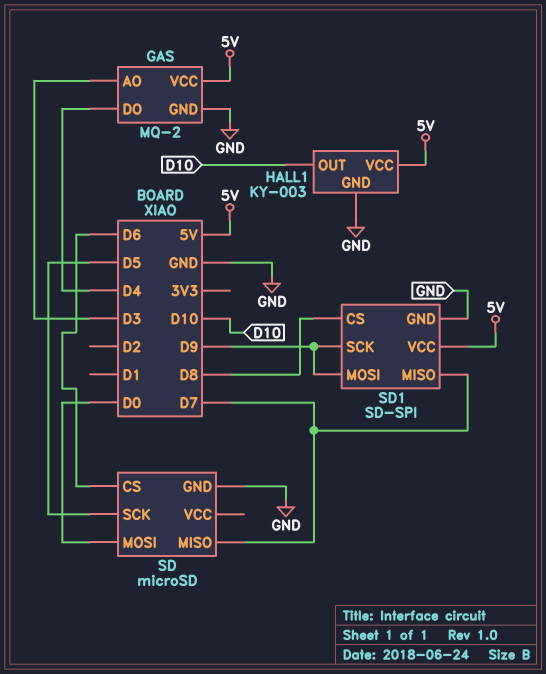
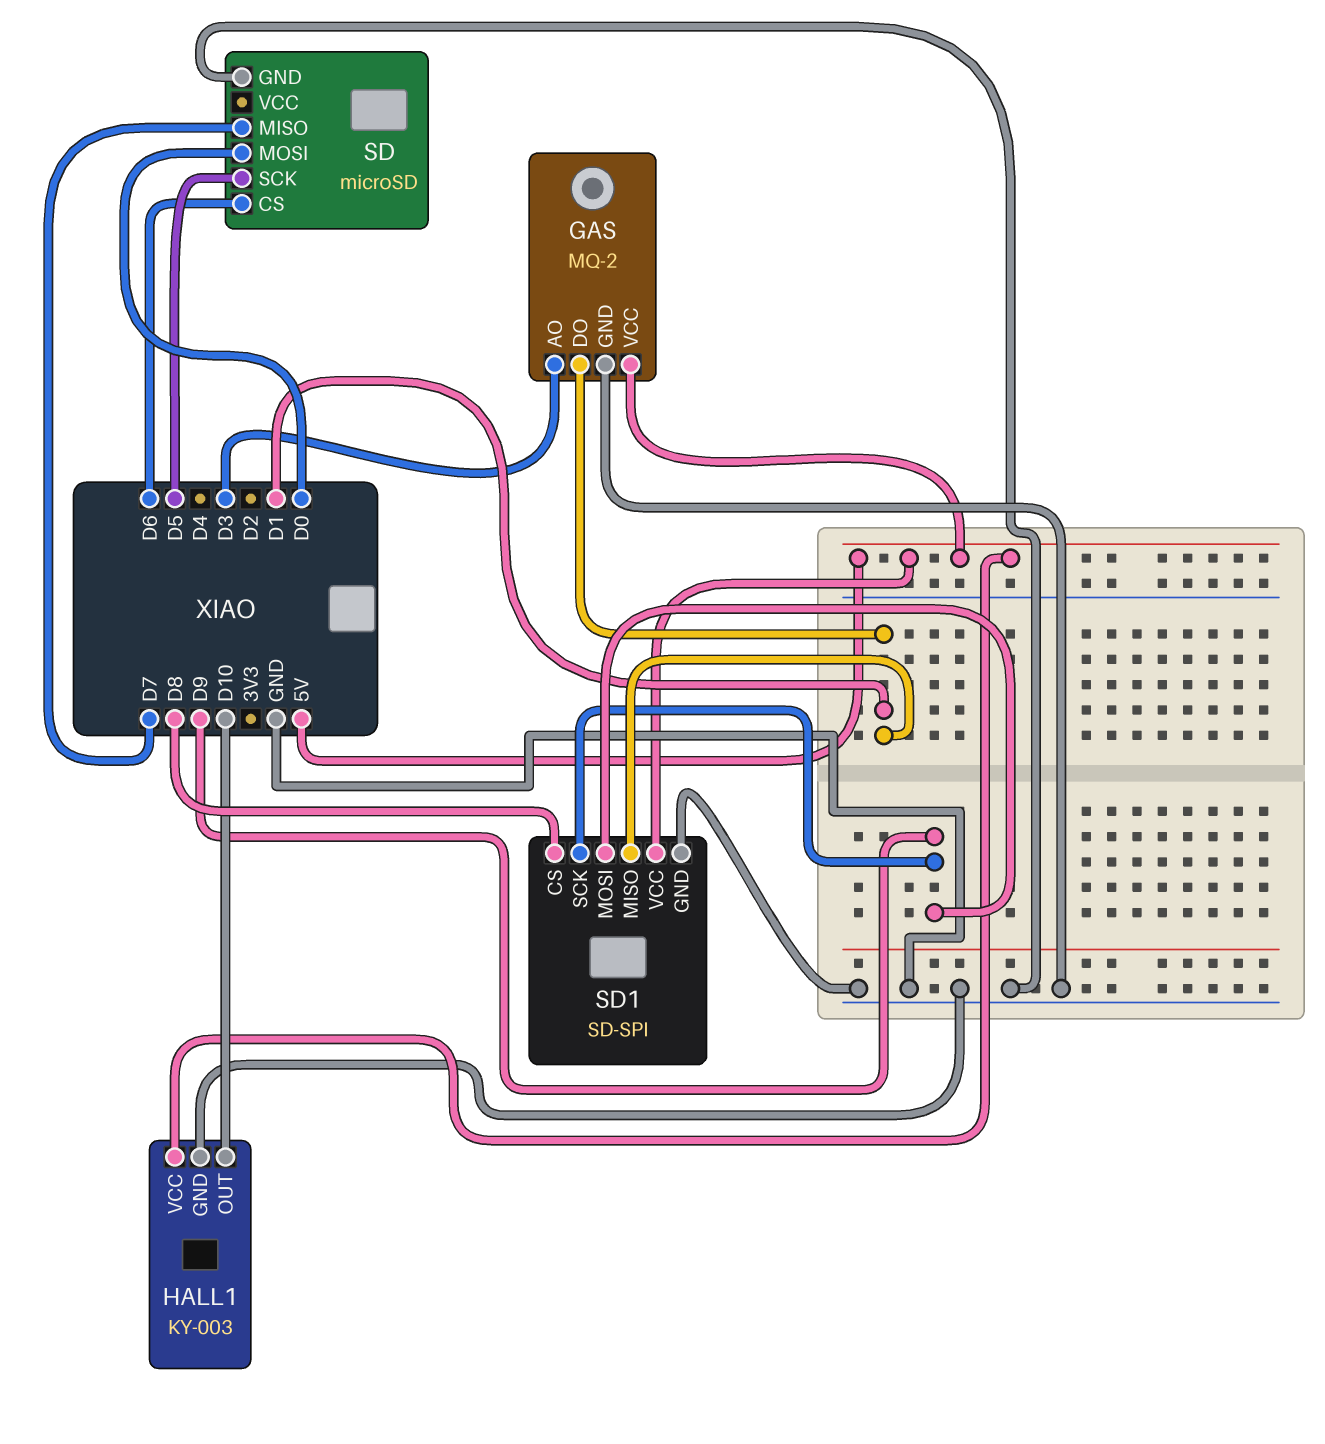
GAS pin DO: D4 -> D1
SD1 pin MISO: D7 -> D1

